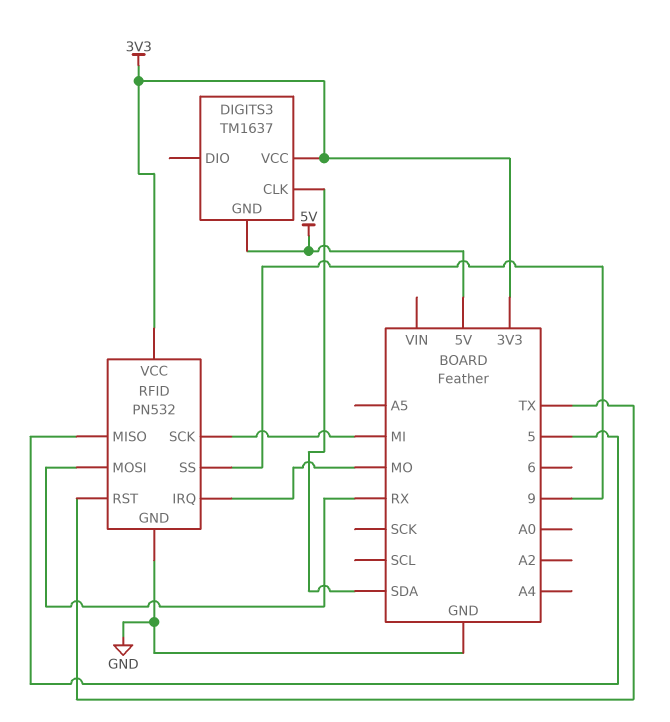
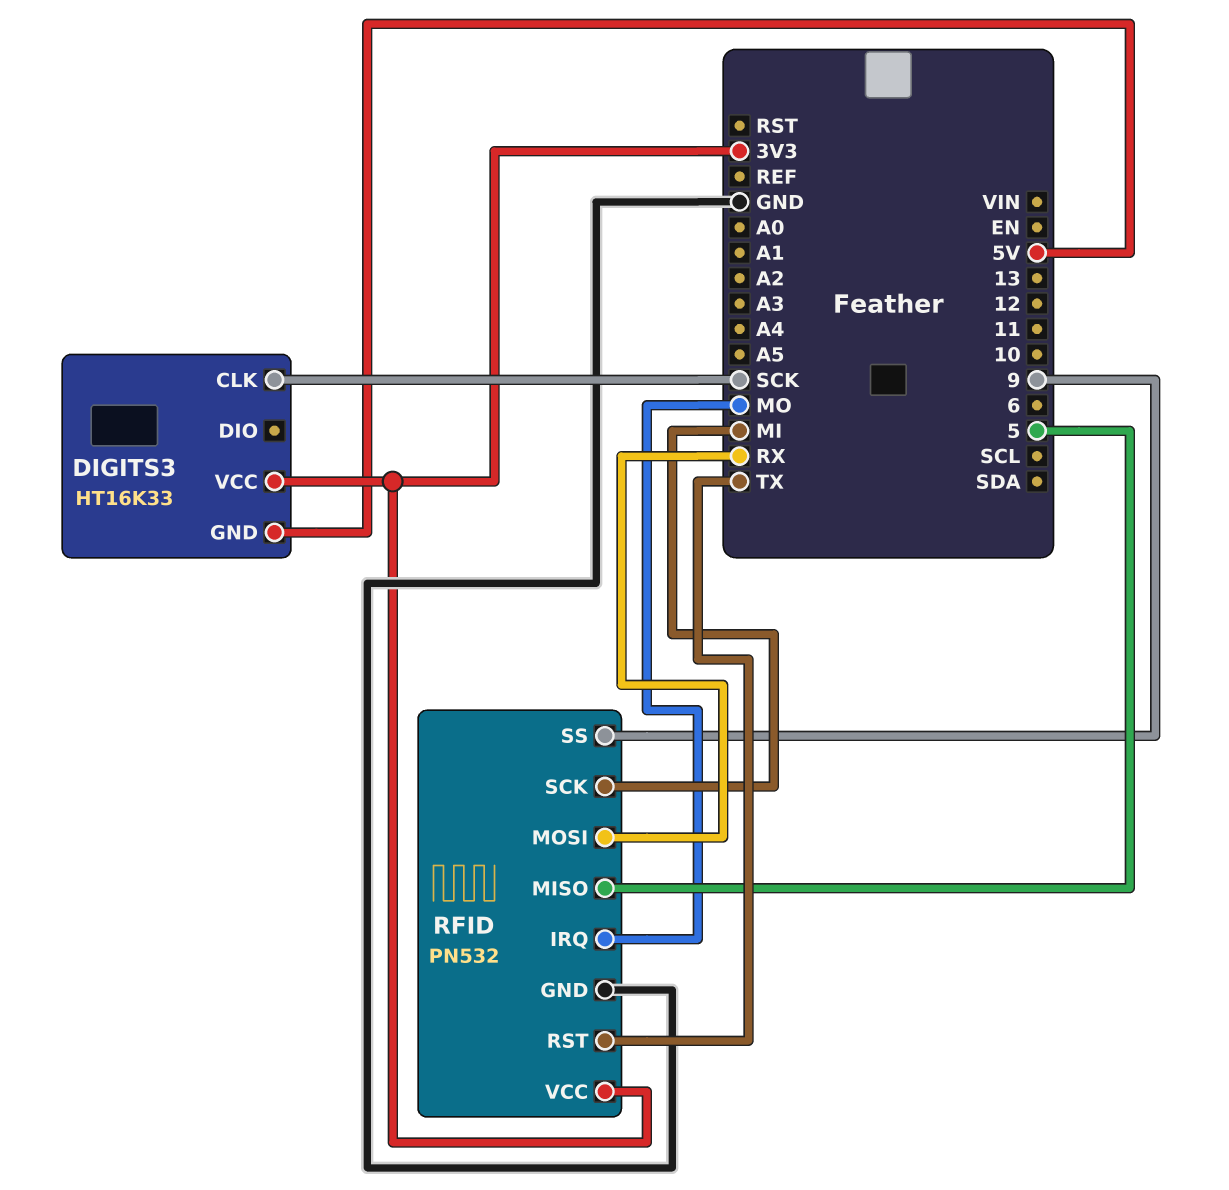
DIGITS3: TM1637 -> HT16K33
DIGITS3 pin CLK: SDA -> SCK

